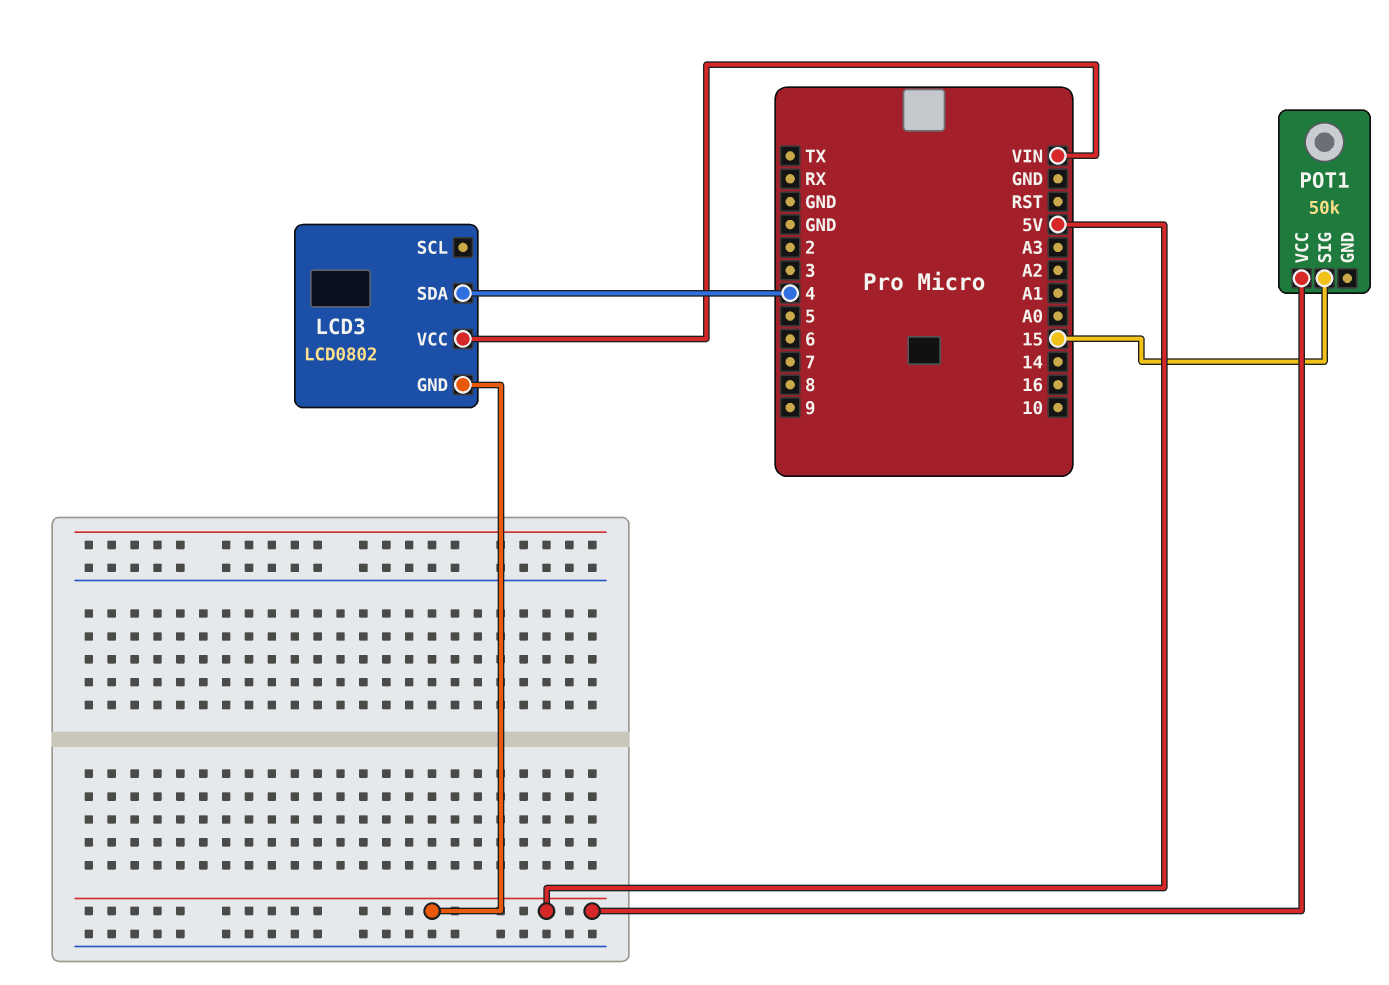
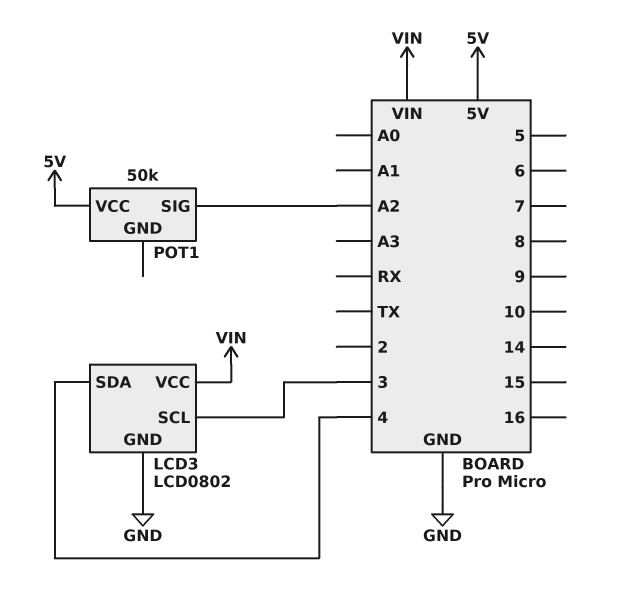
LCD3 pin GND: 5V -> GND
LCD3 pin SCL: none -> 3
POT1 pin SIG: 15 -> A2

